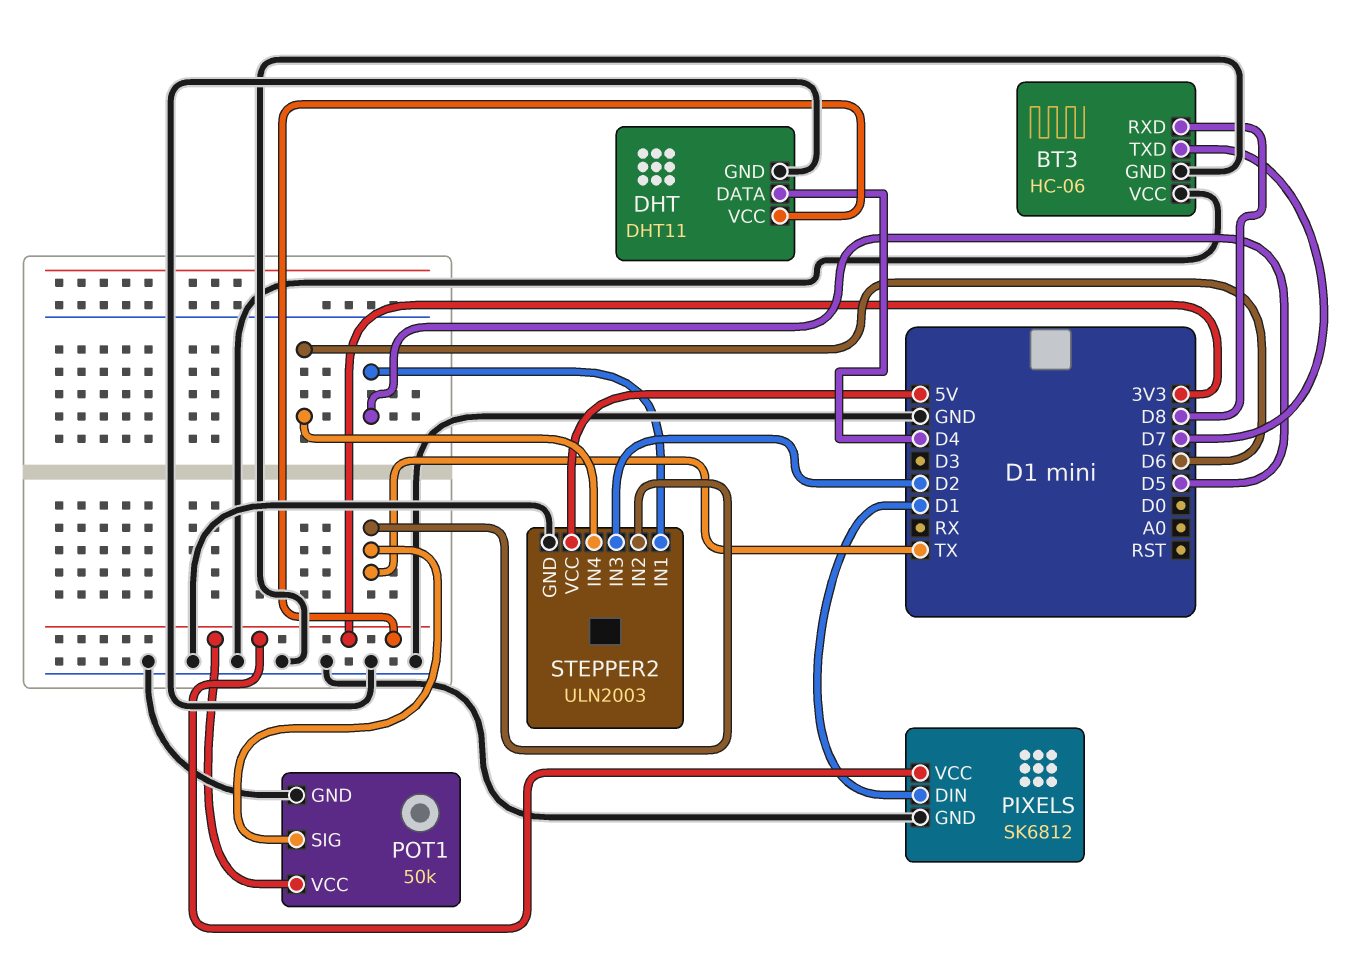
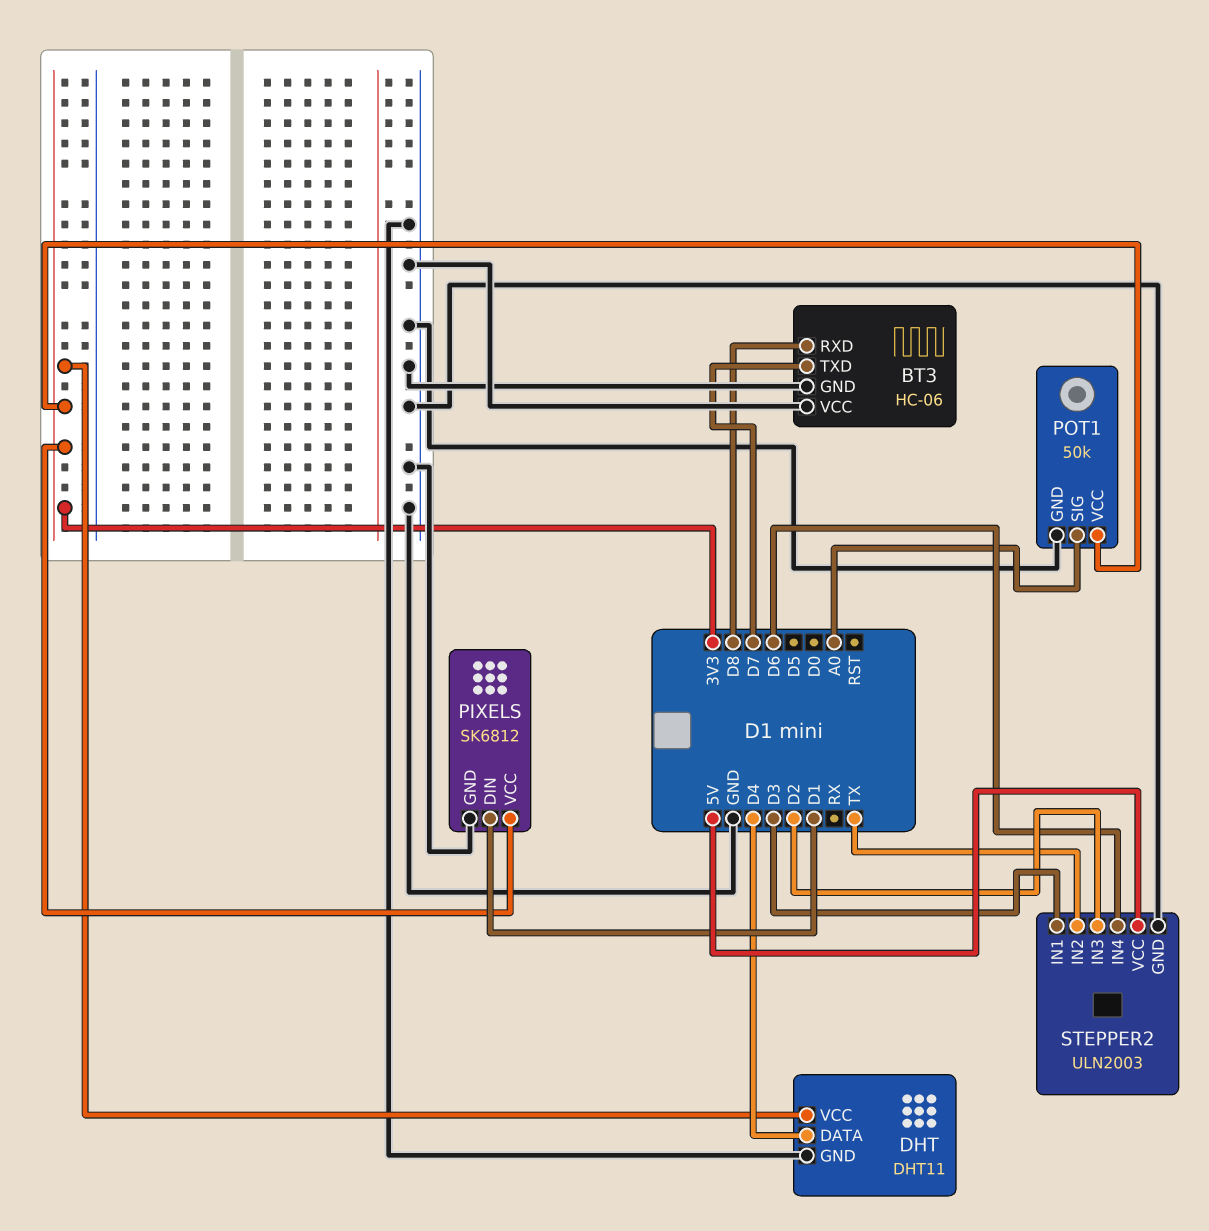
POT1 pin SIG: TX -> A0
STEPPER2 pin IN1: D5 -> D3

